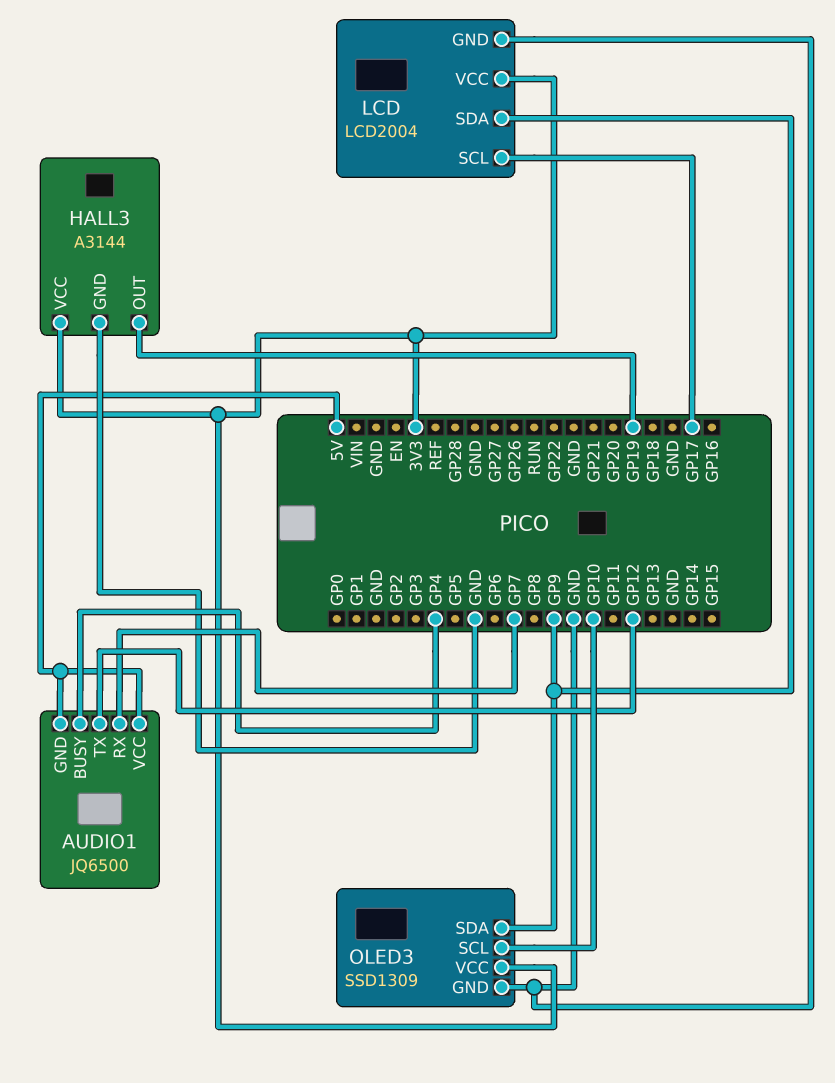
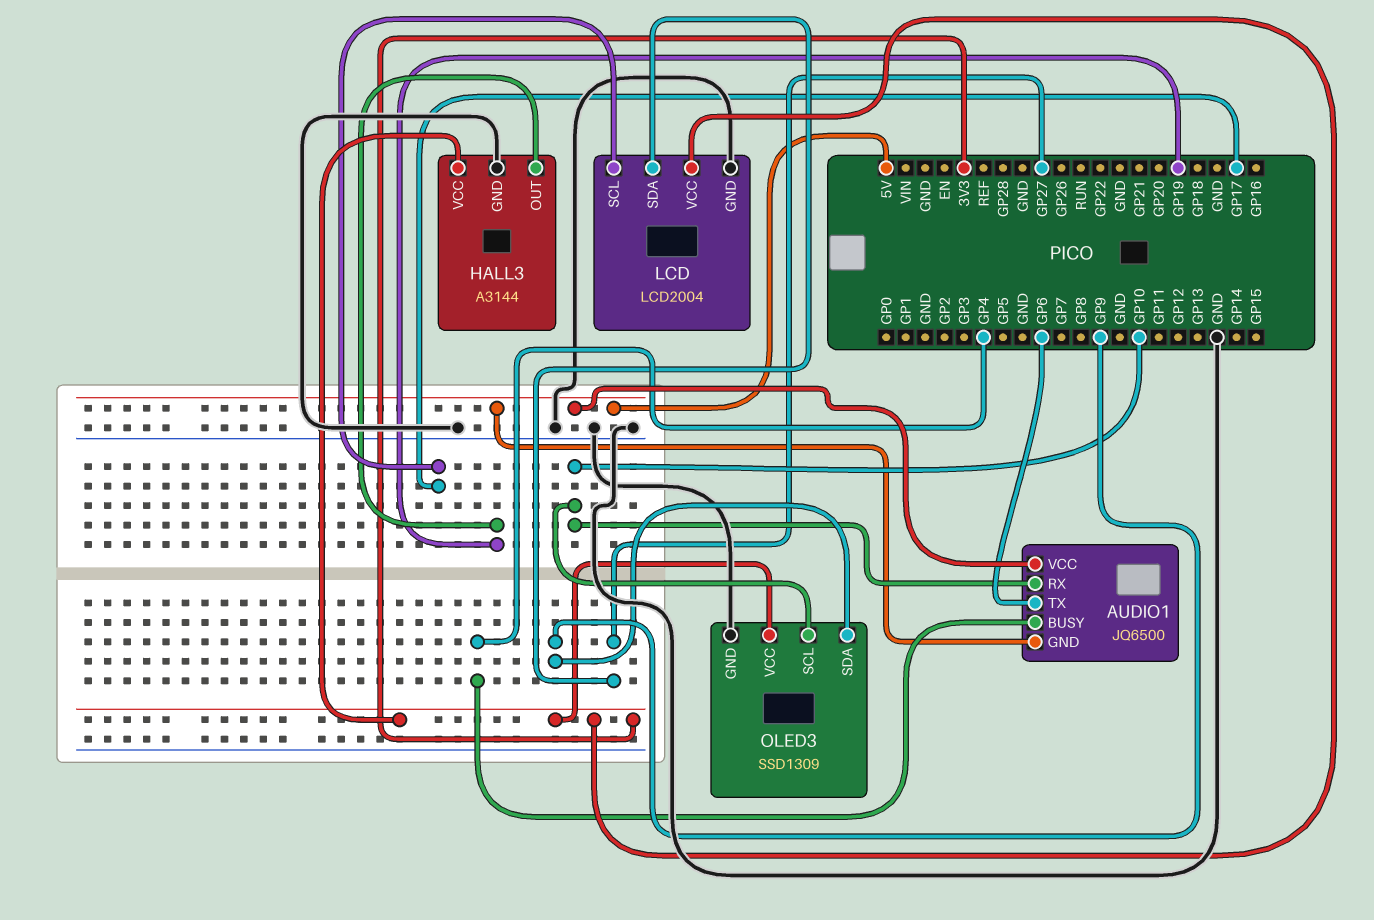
AUDIO1 pin RX: GP7 -> GP10
AUDIO1 pin TX: GP12 -> GP6
LCD pin SDA: GP9 -> GP27

